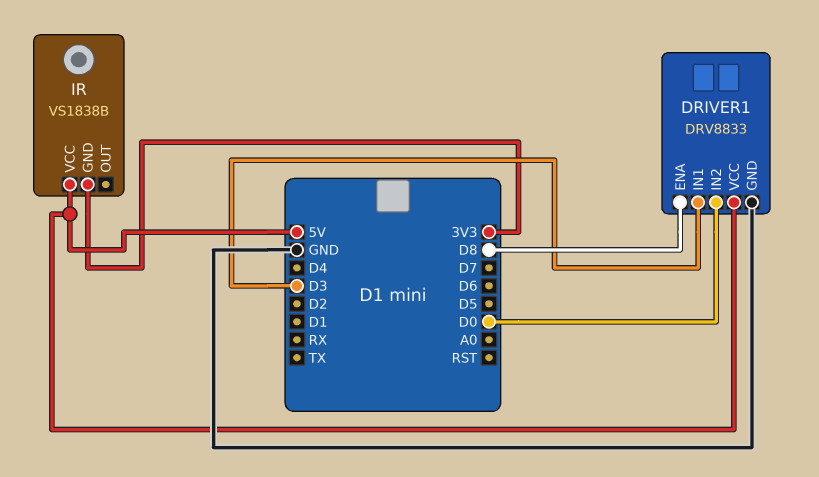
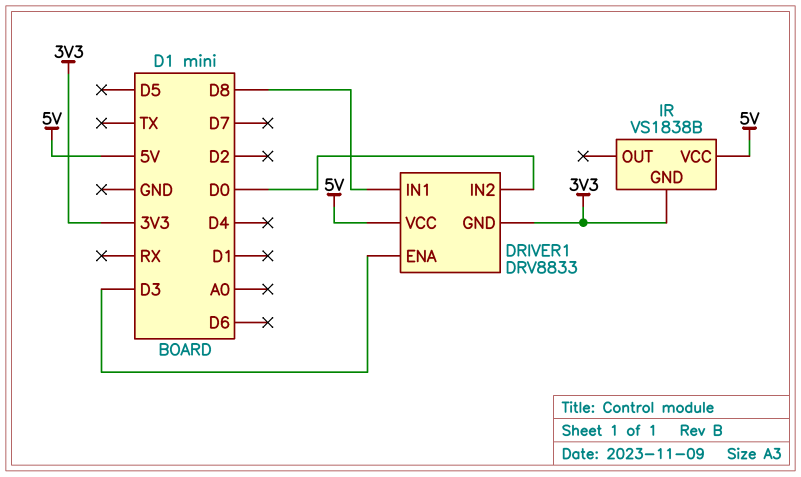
DRIVER1 pin ENA: D8 -> D3
DRIVER1 pin GND: GND -> 3V3
DRIVER1 pin IN1: D3 -> D8

